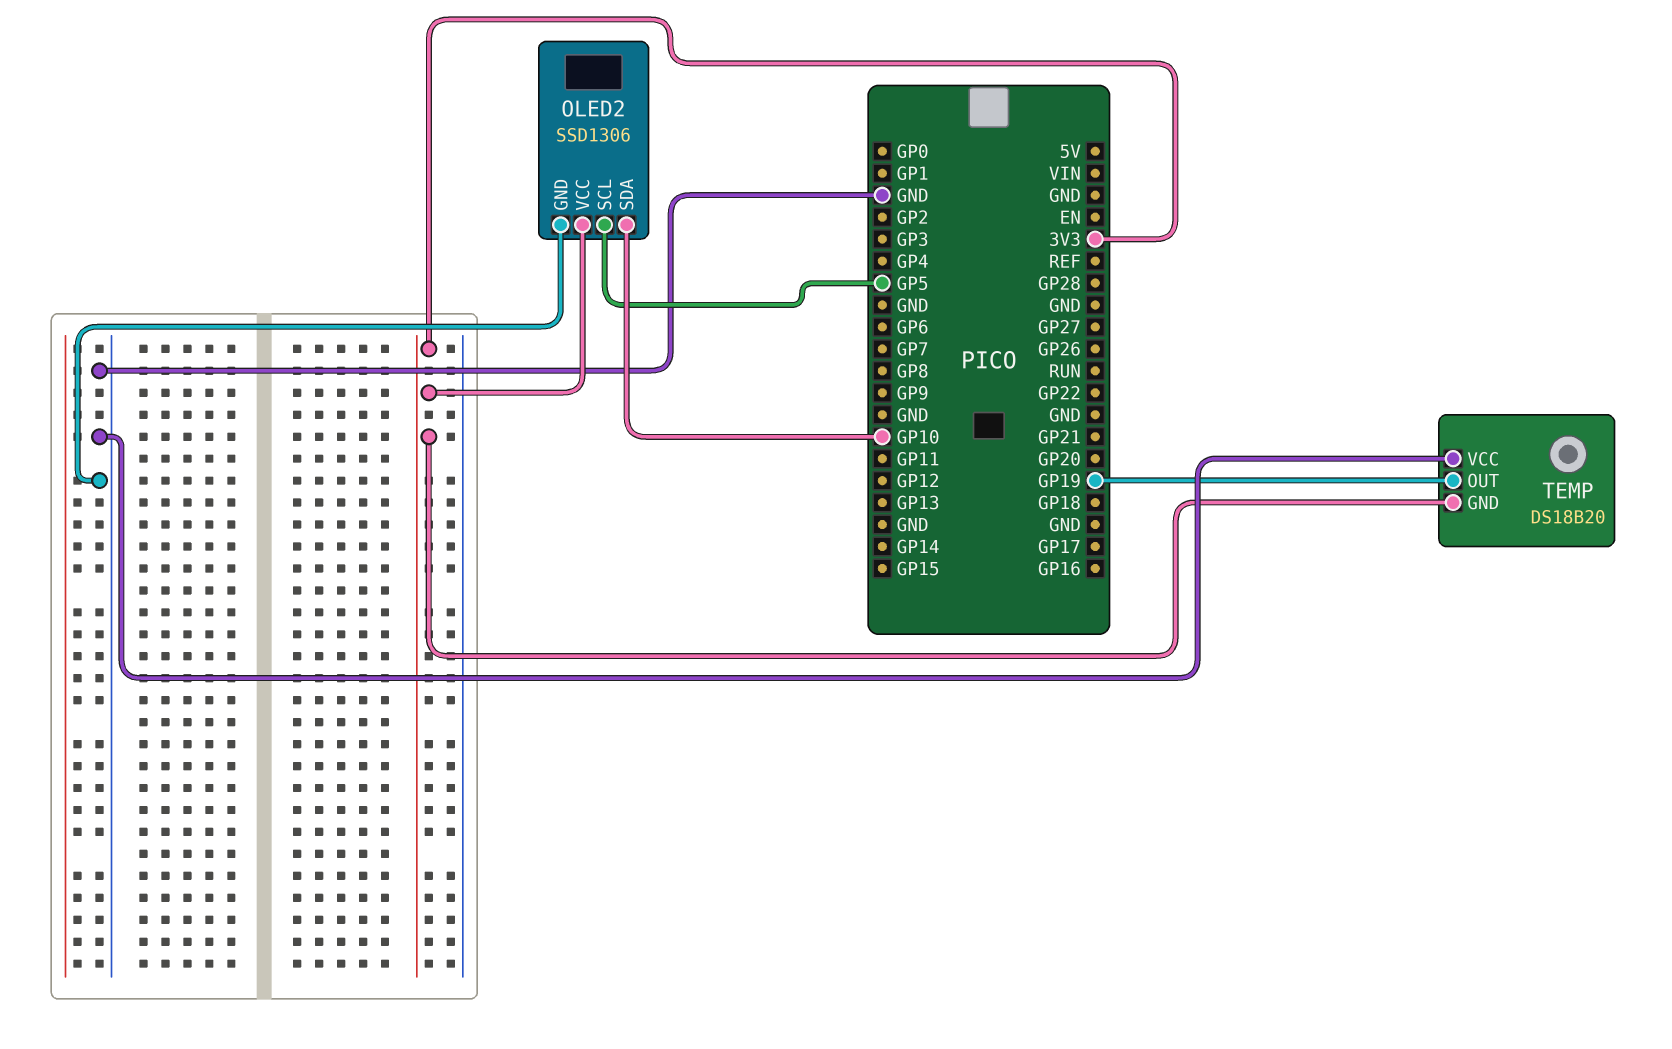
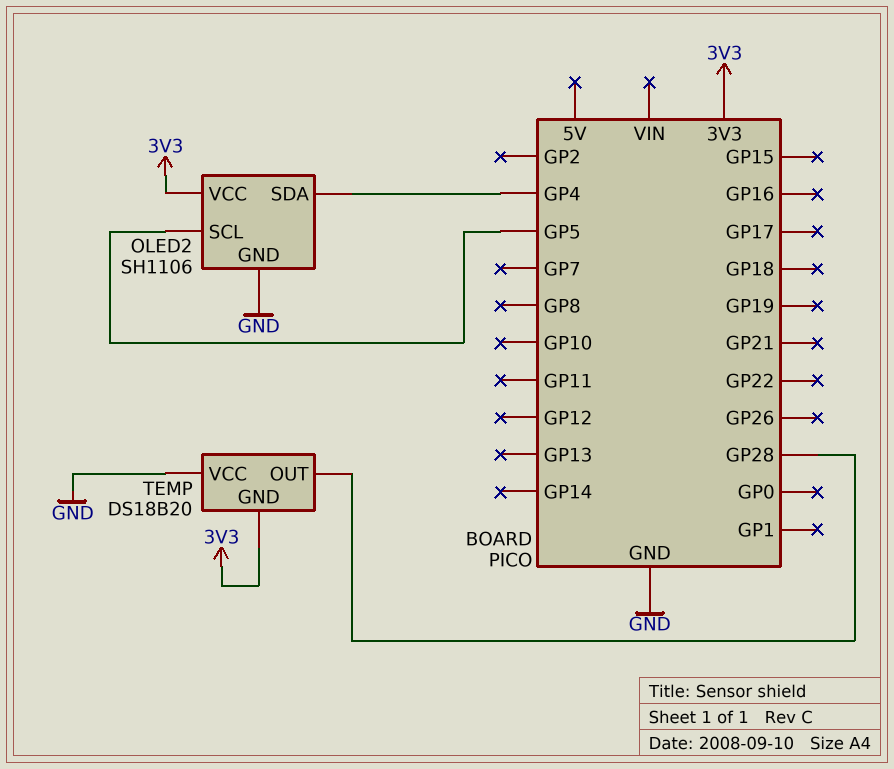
OLED2: SSD1306 -> SH1106
OLED2 pin SDA: GP10 -> GP4
TEMP pin OUT: GP19 -> GP28

